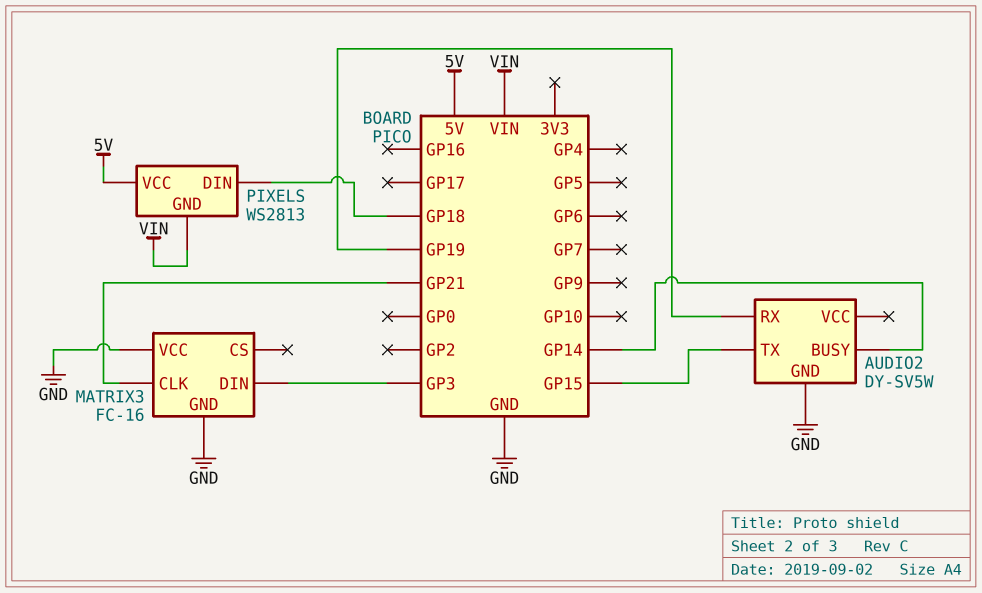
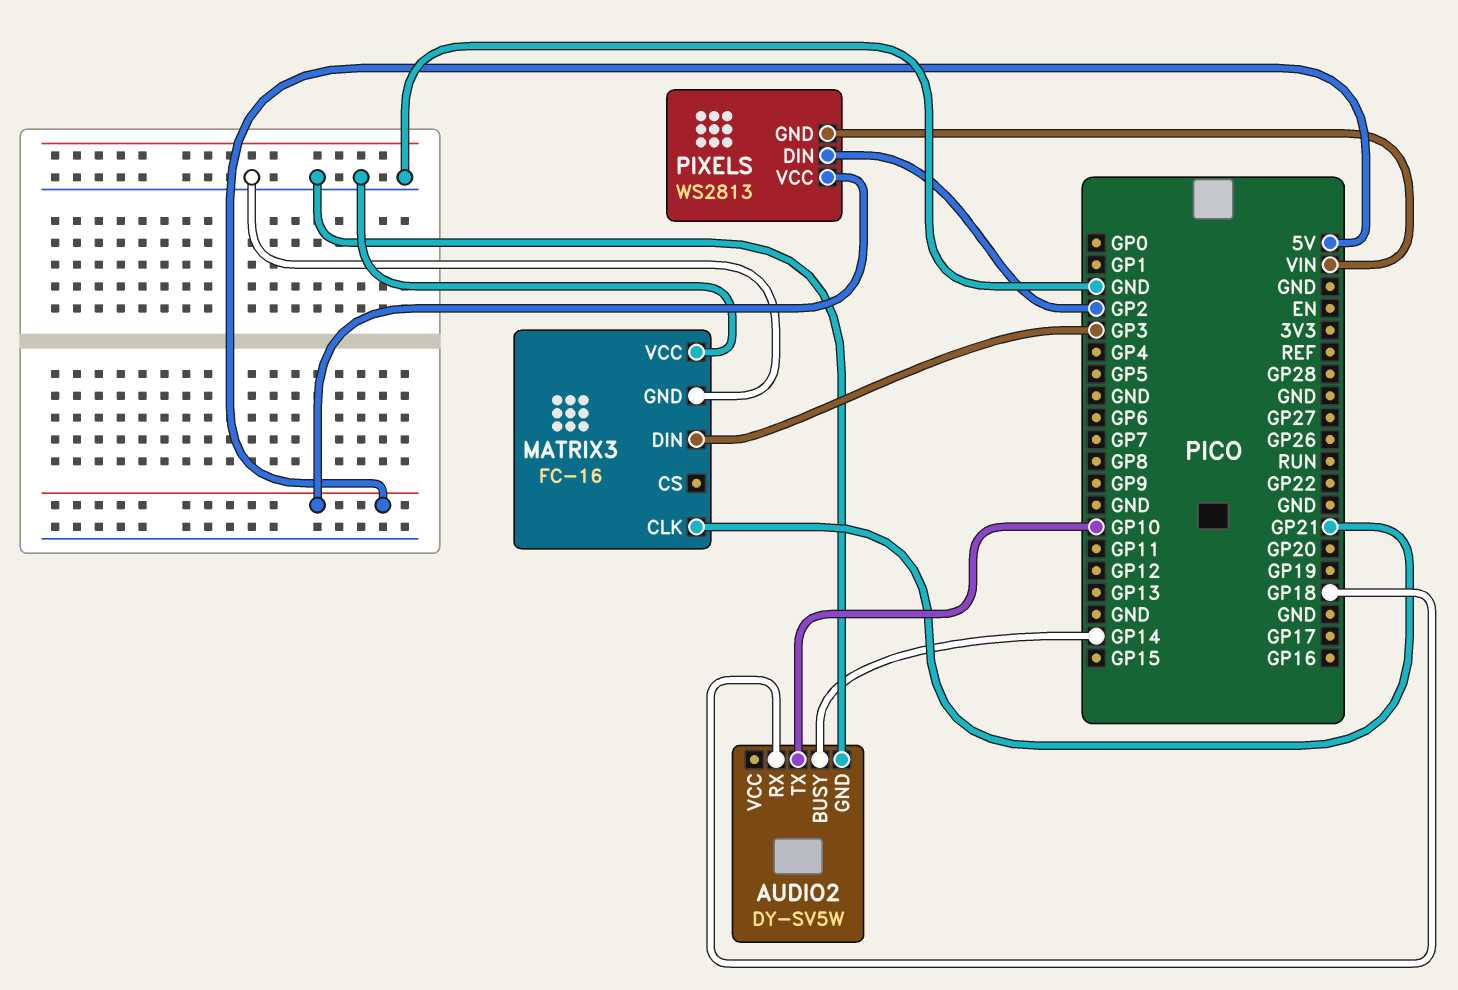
AUDIO2 pin RX: GP19 -> GP18
AUDIO2 pin TX: GP15 -> GP10
PIXELS pin DIN: GP18 -> GP2

